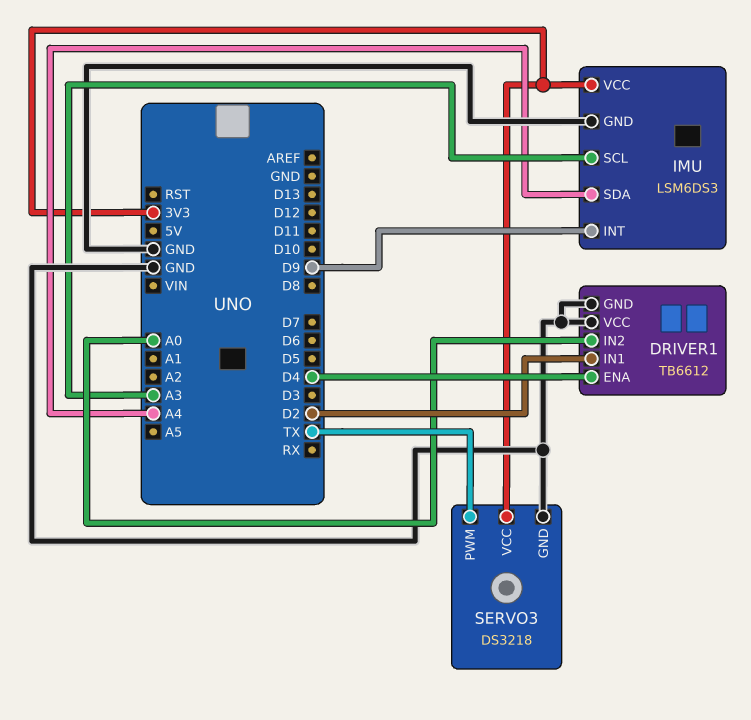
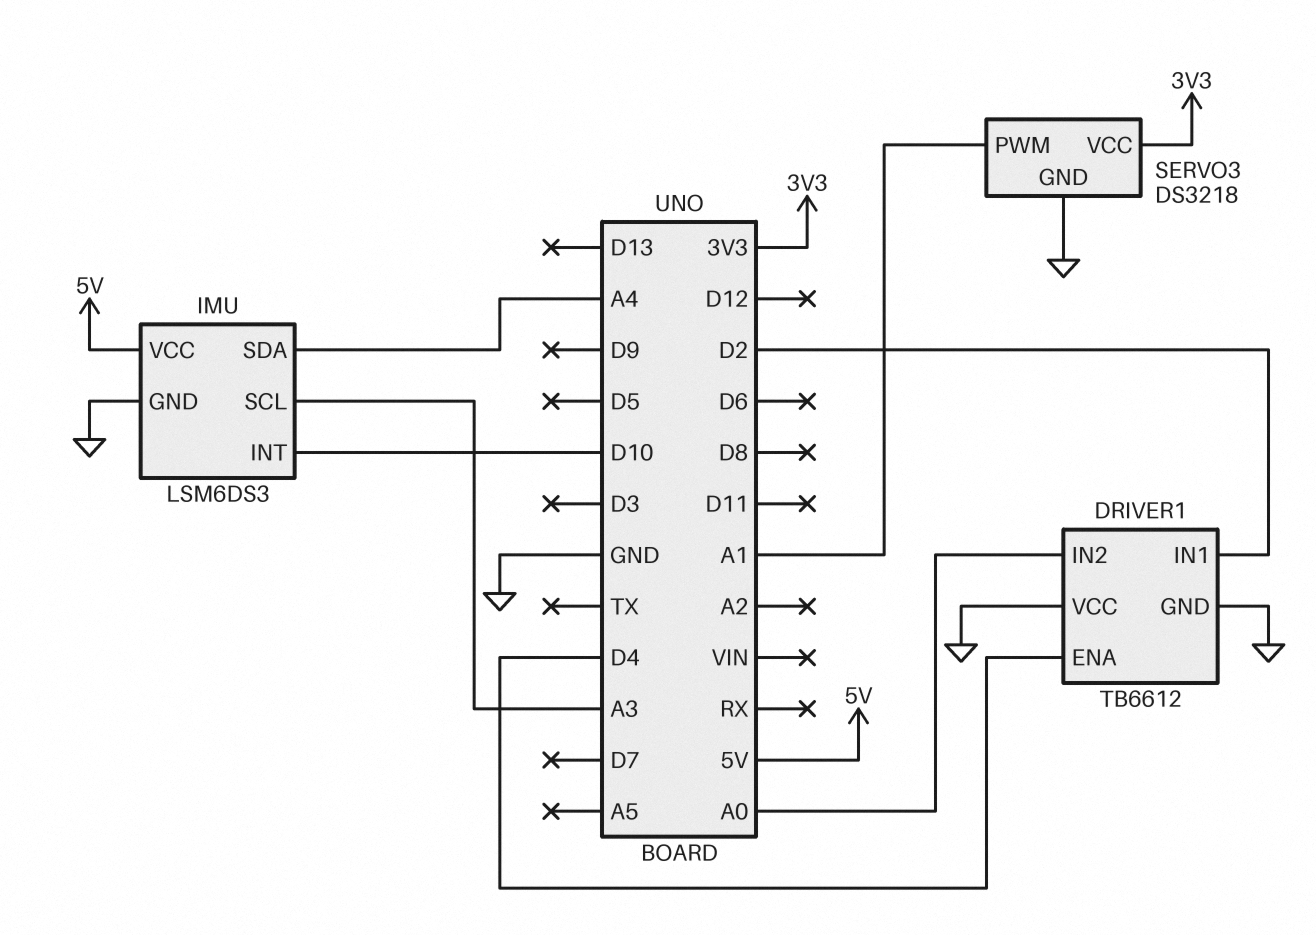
IMU pin INT: D9 -> D10
IMU pin VCC: 3V3 -> 5V
SERVO3 pin PWM: TX -> A1

